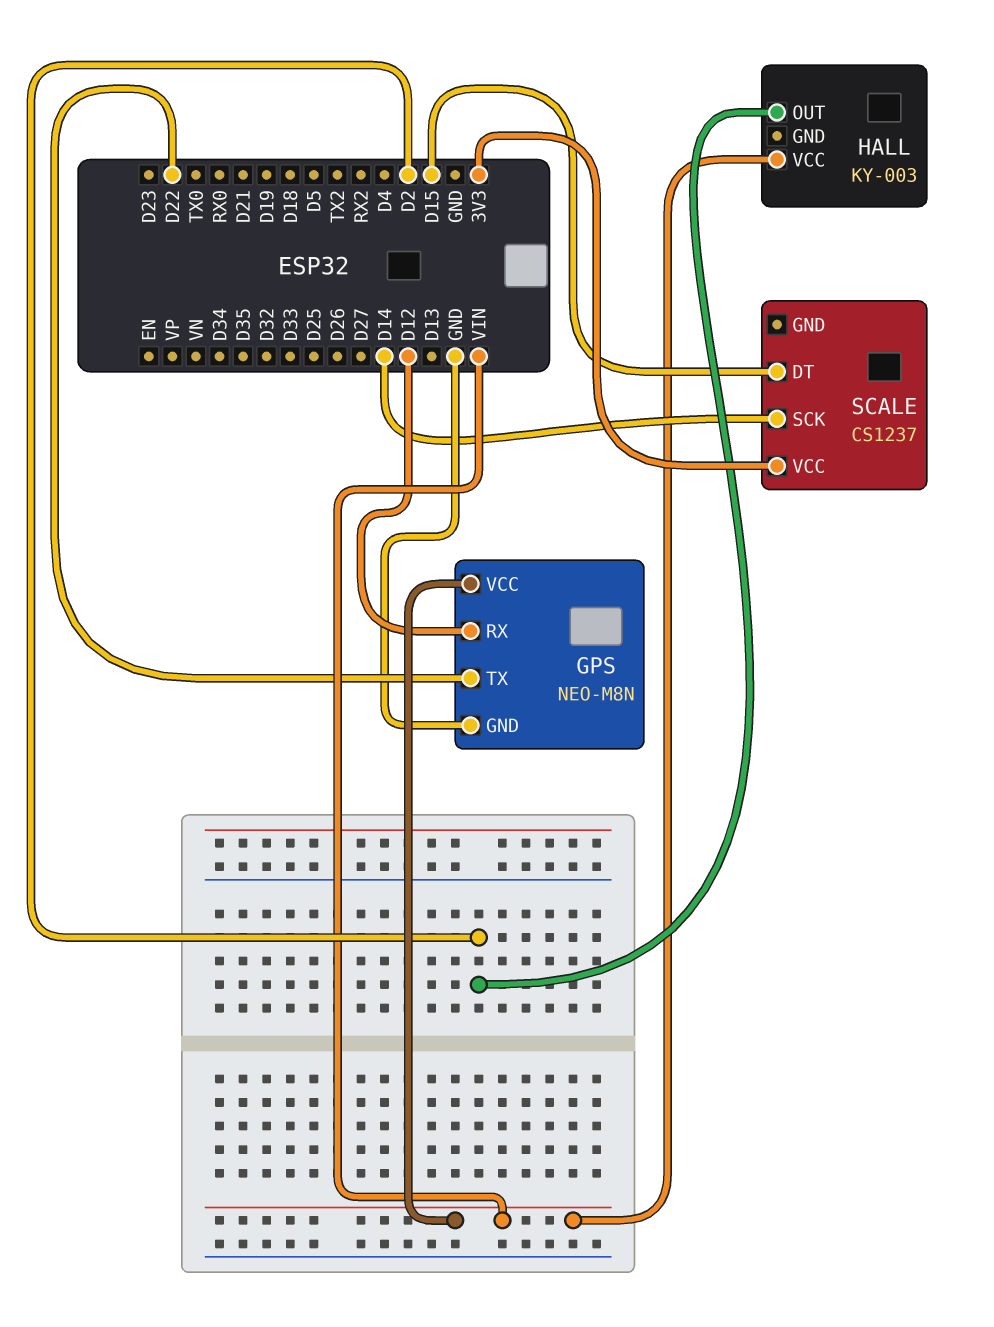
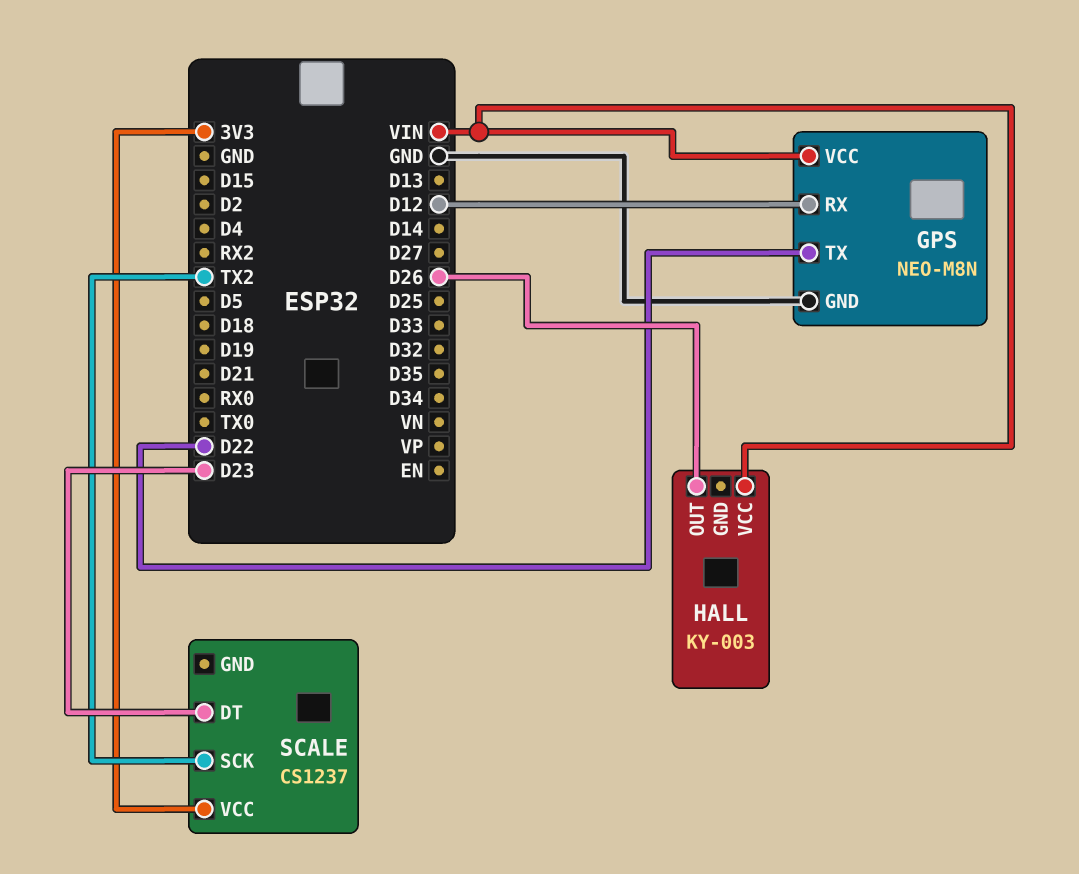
HALL pin OUT: D2 -> D26
SCALE pin DT: D15 -> D23
SCALE pin SCK: D14 -> TX2

